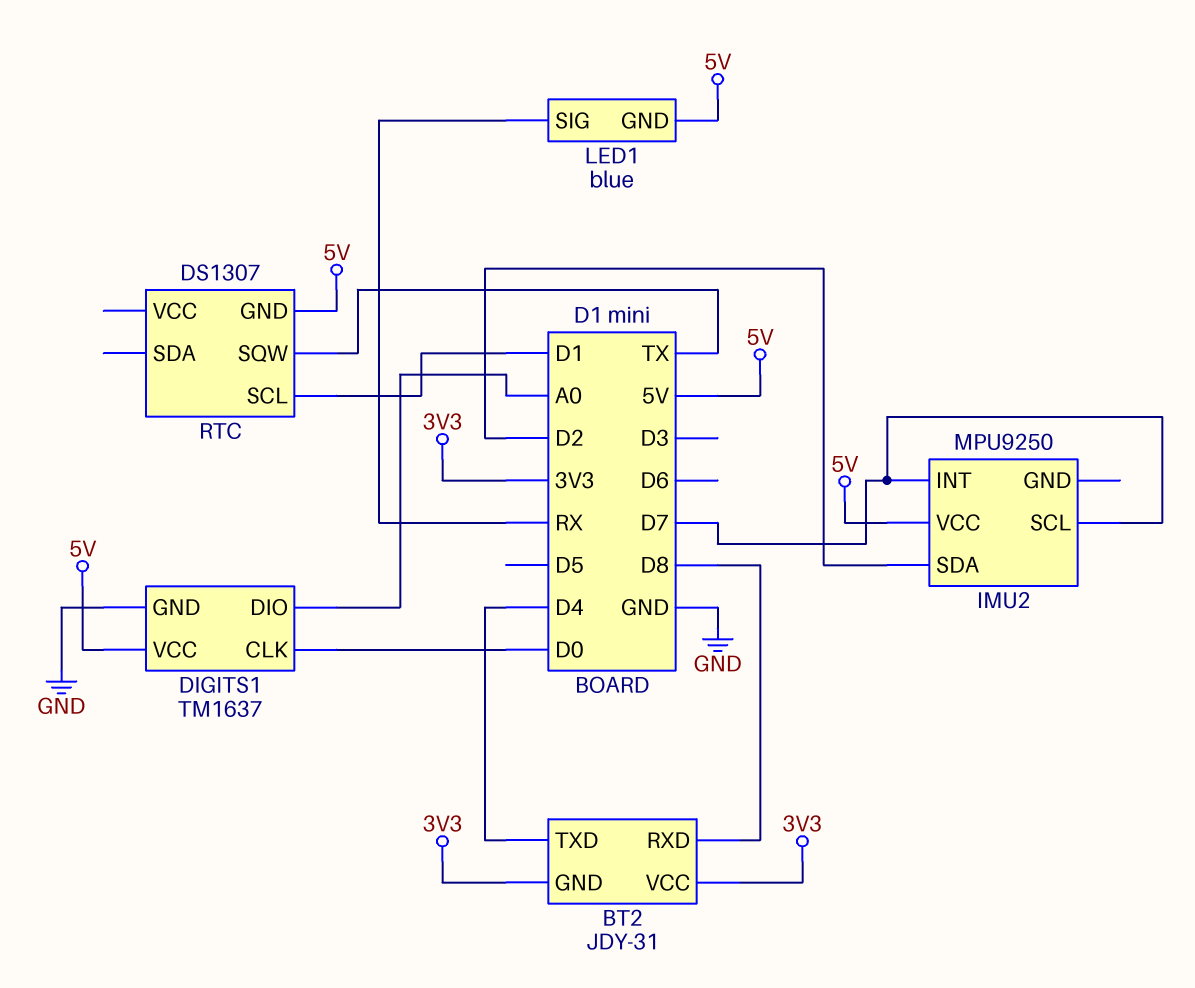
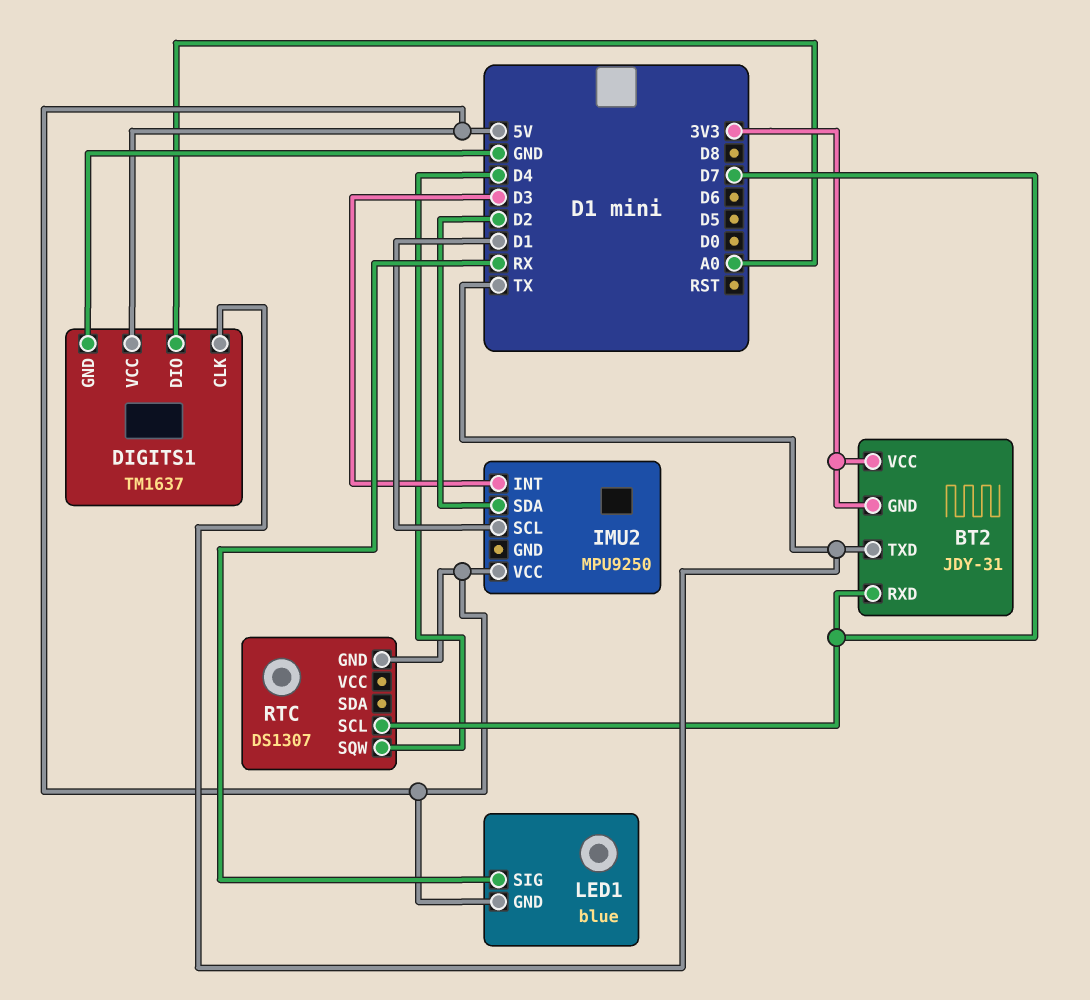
BT2 pin RXD: D8 -> D7
BT2 pin TXD: D4 -> TX
DIGITS1 pin CLK: D0 -> TX
IMU2 pin INT: D7 -> D3
IMU2 pin SCL: D7 -> D1
RTC pin SCL: D1 -> D7
RTC pin SQW: TX -> D4

